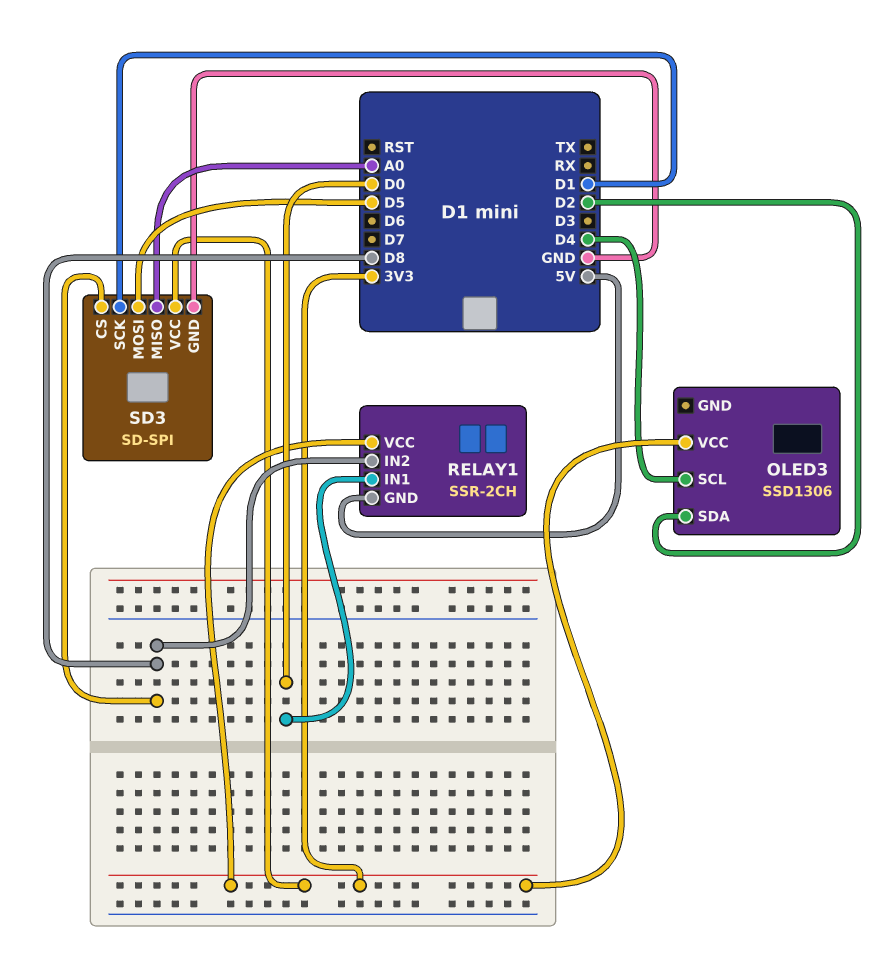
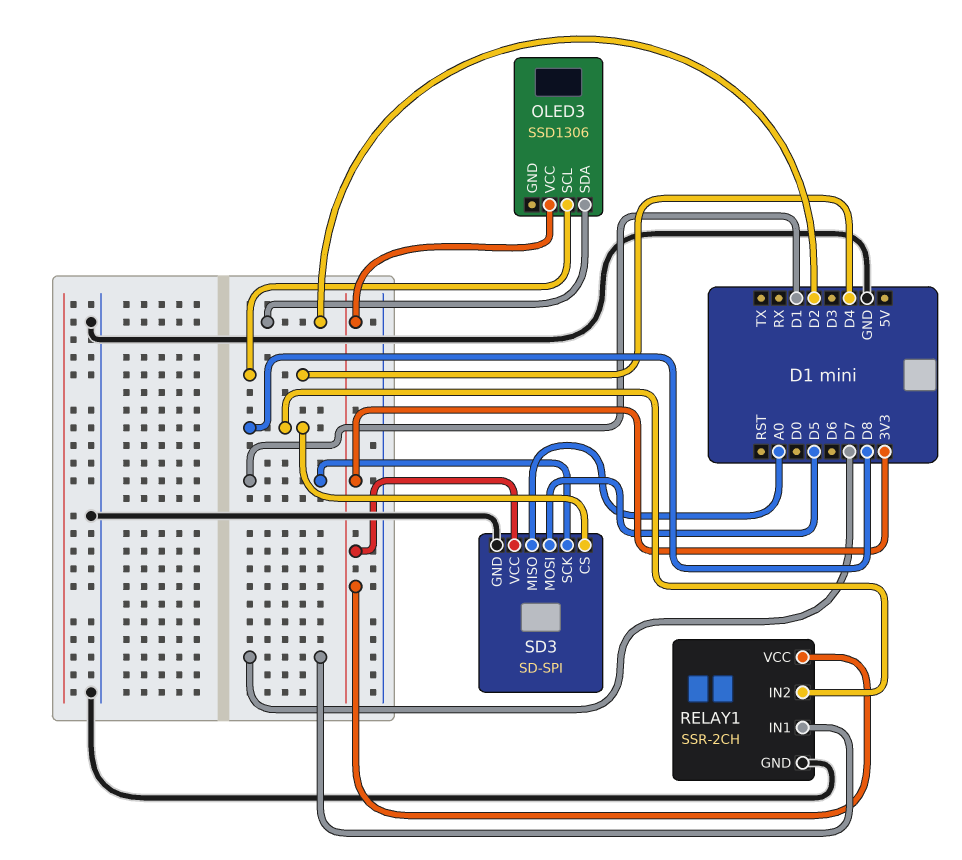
RELAY1 pin GND: 5V -> GND
RELAY1 pin IN1: D0 -> D7

